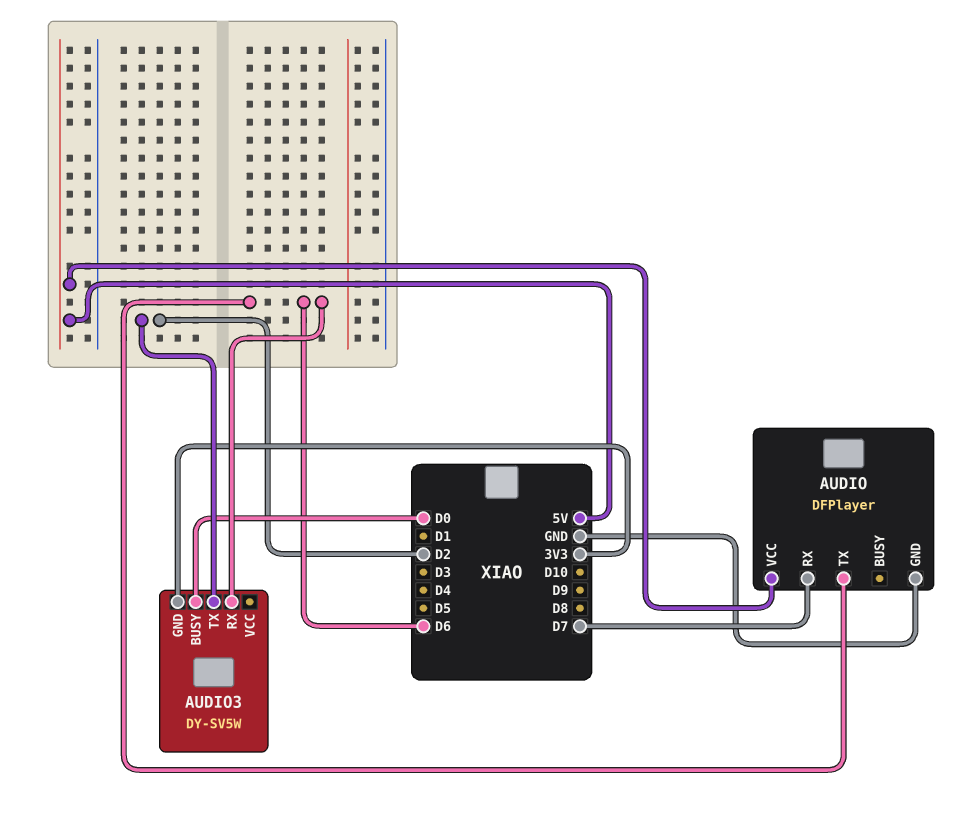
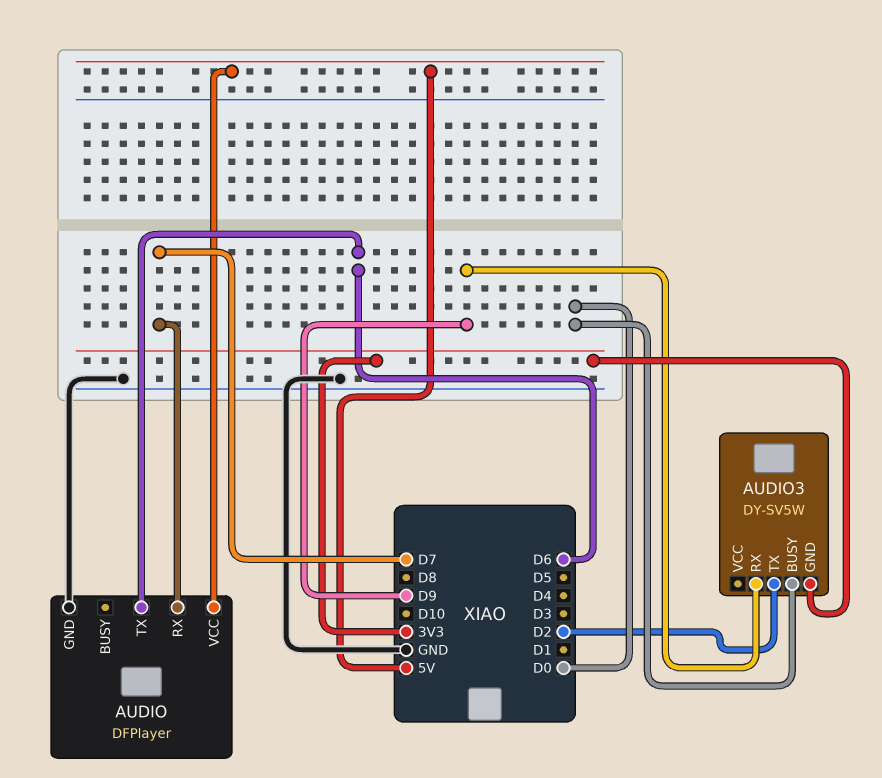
AUDIO3 pin RX: D6 -> D9

